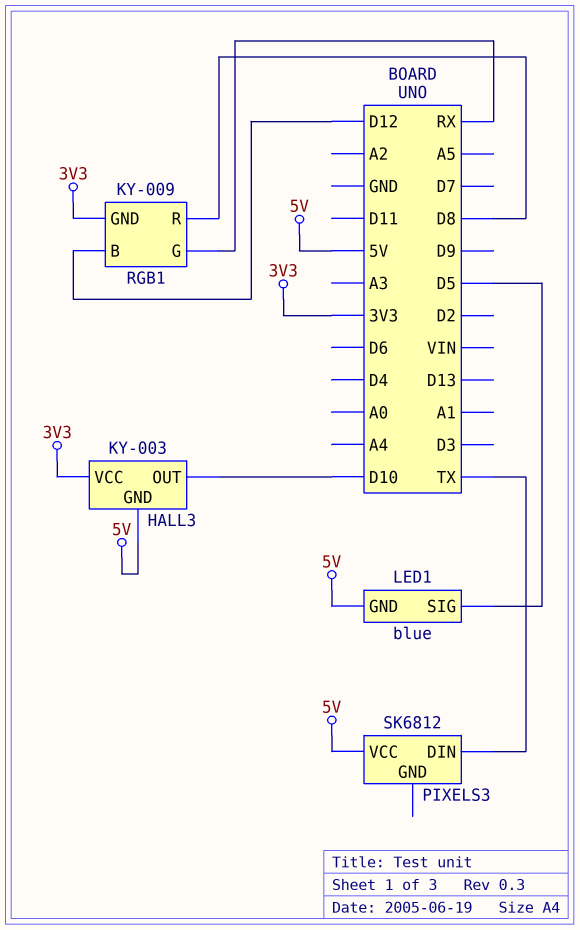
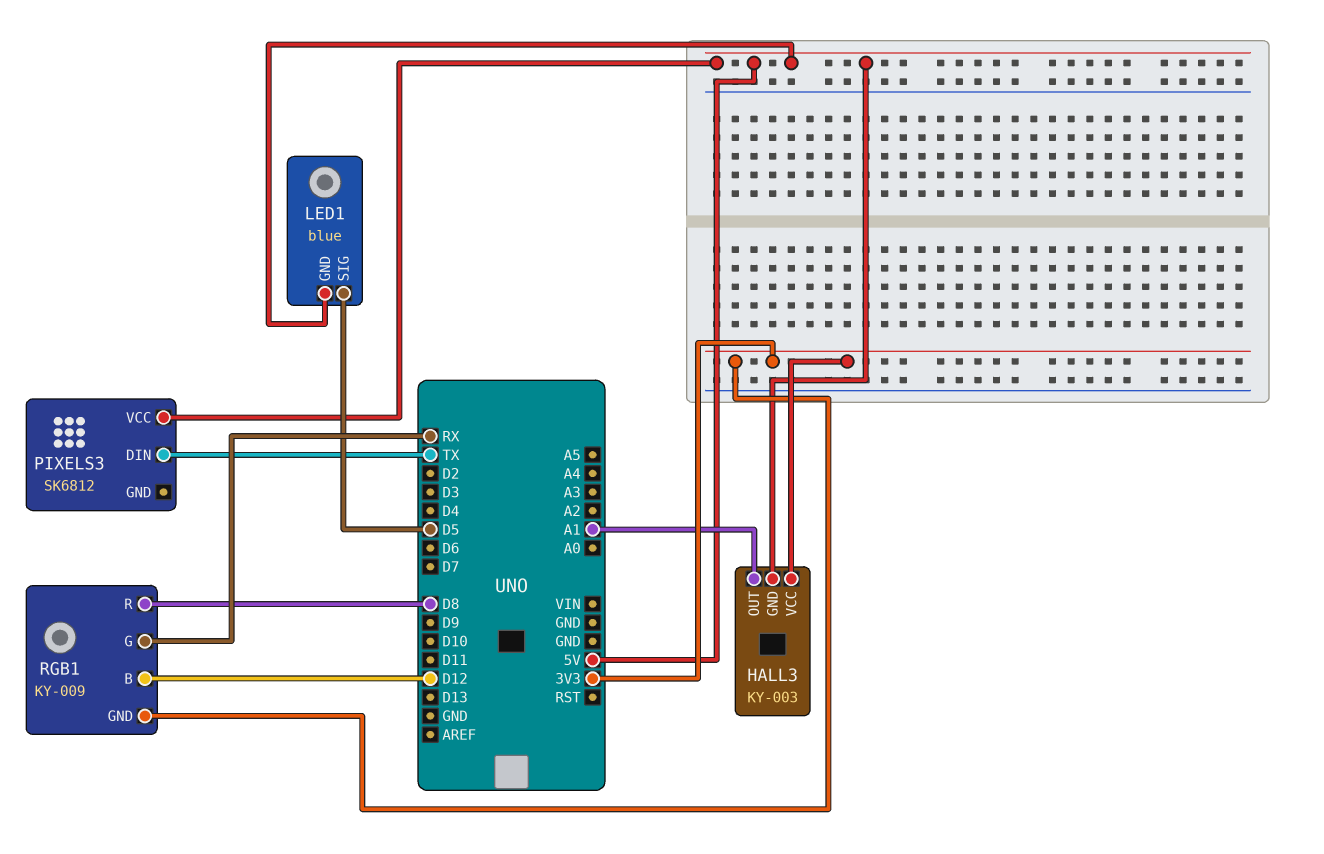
HALL3 pin OUT: D10 -> A1

